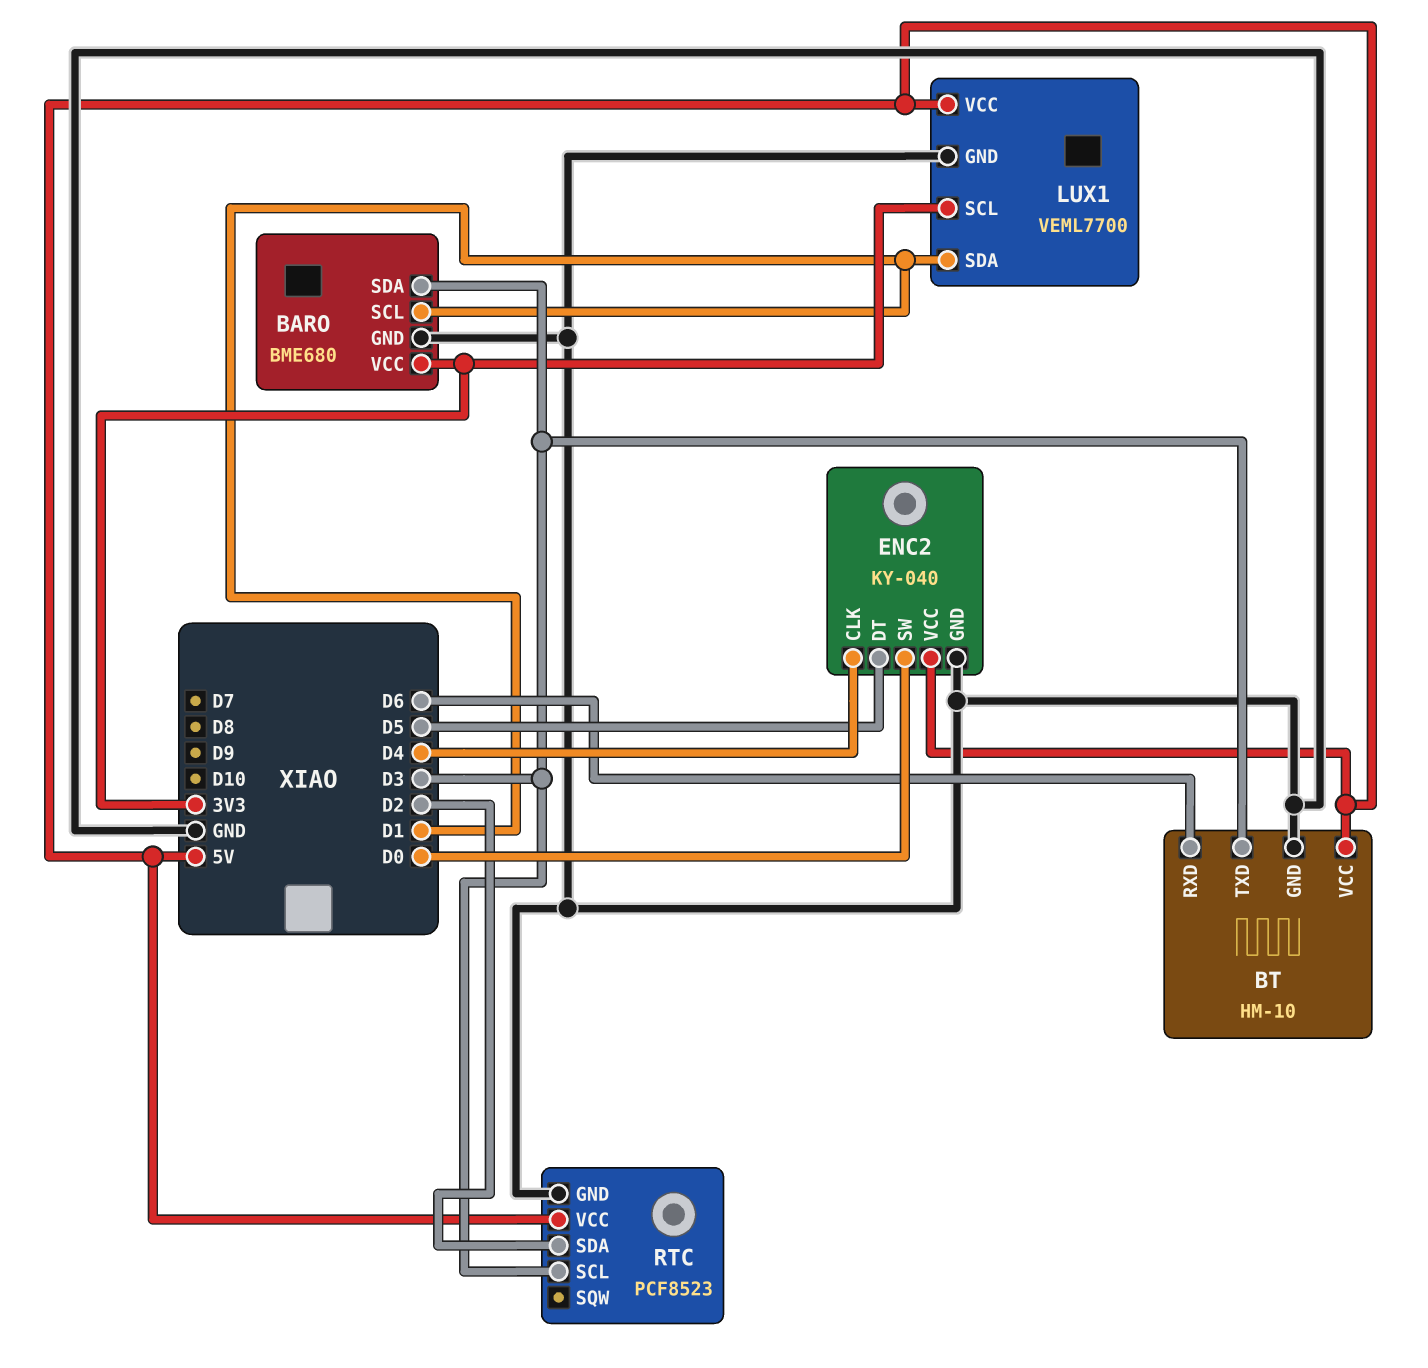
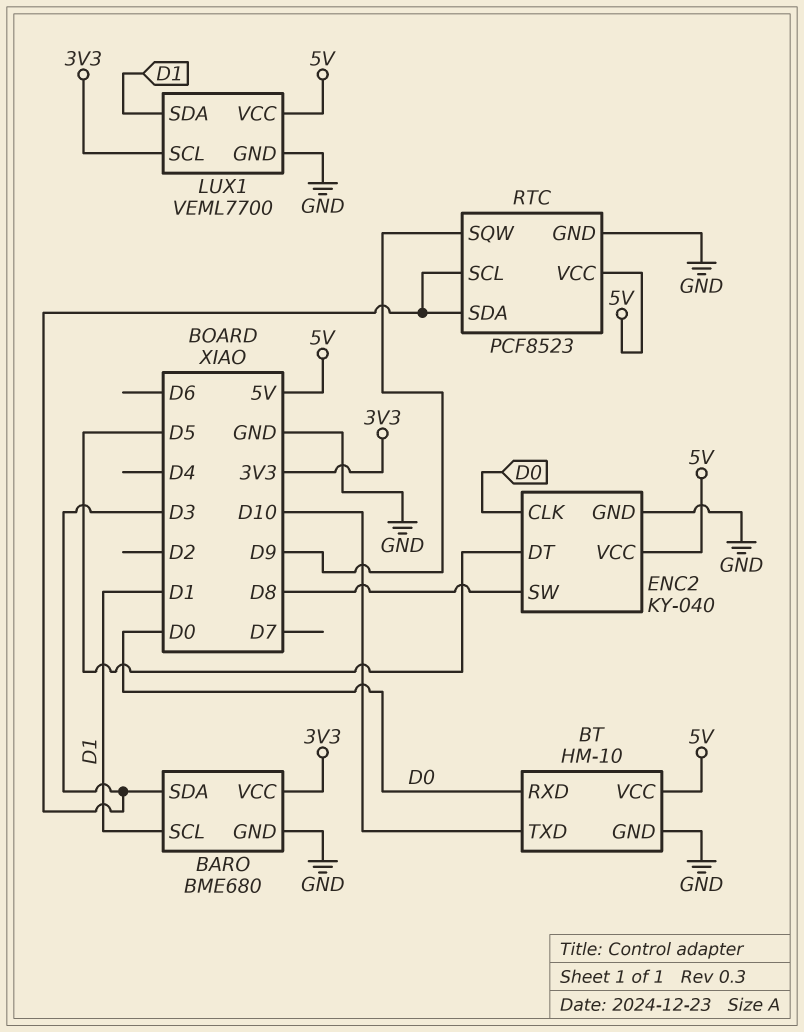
BT pin RXD: D6 -> D0
BT pin TXD: D3 -> D10
ENC2 pin CLK: D4 -> D0
ENC2 pin SW: D0 -> D8
RTC pin SDA: D2 -> D3
RTC pin SQW: none -> D9

